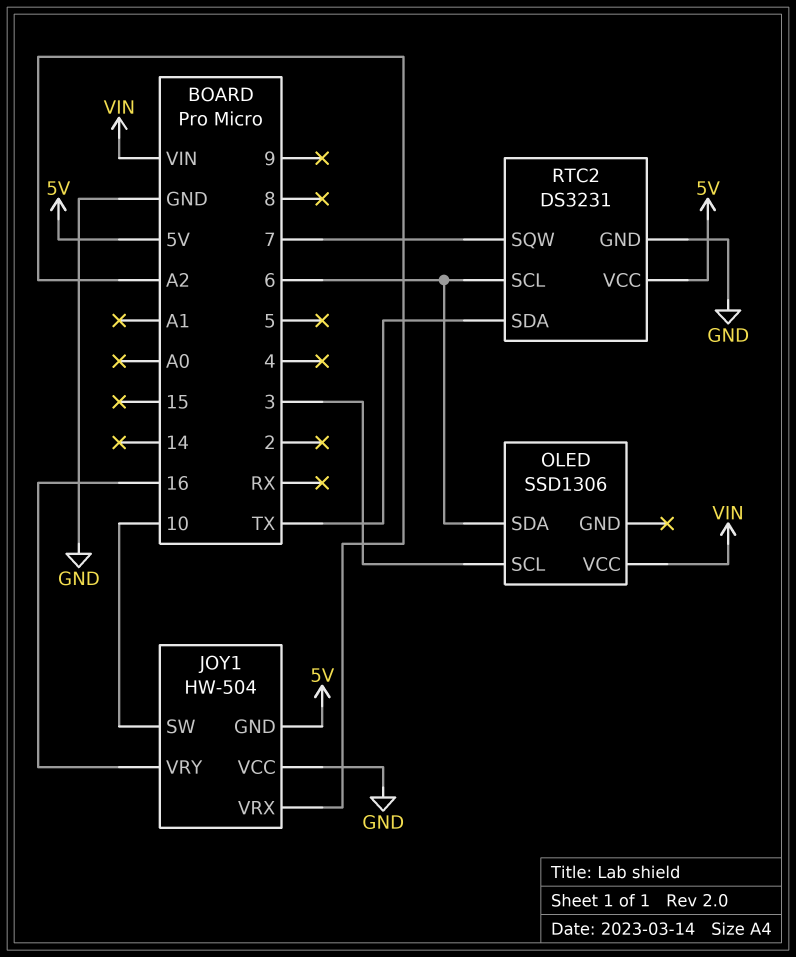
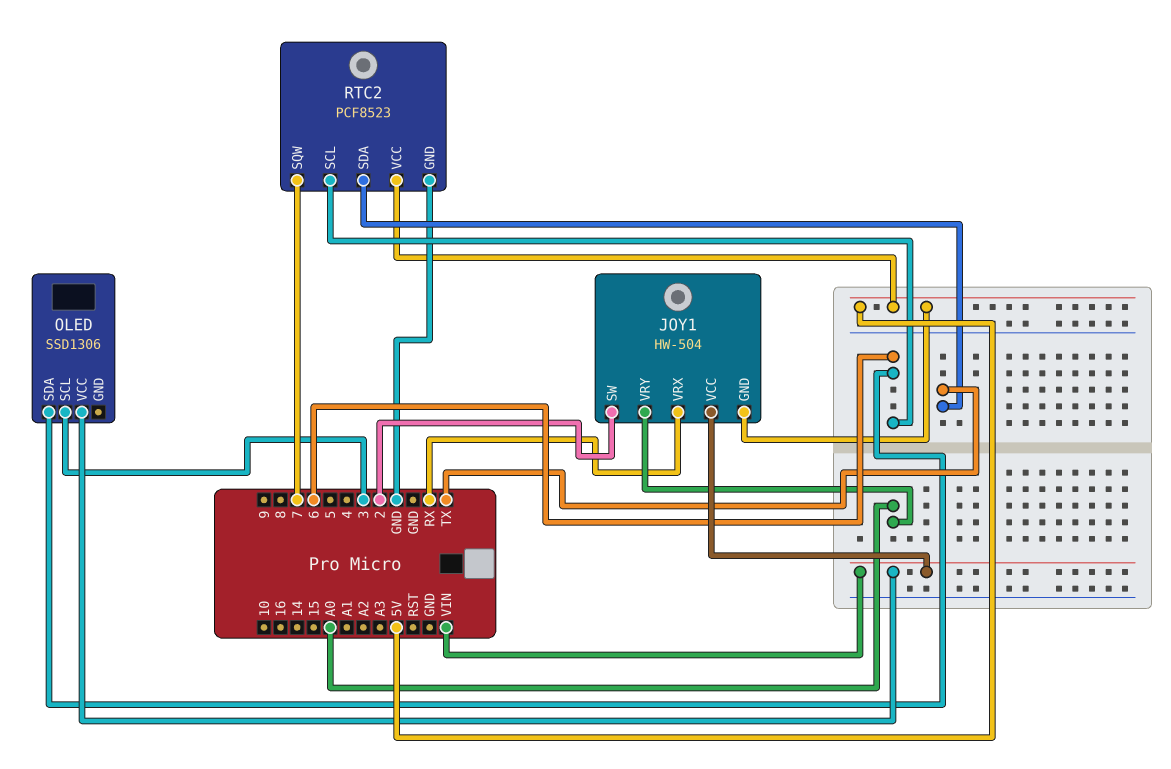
JOY1 pin SW: 10 -> 2
JOY1 pin VCC: GND -> VIN
JOY1 pin VRX: A2 -> RX
JOY1 pin VRY: 16 -> A0
RTC2: DS3231 -> PCF8523

